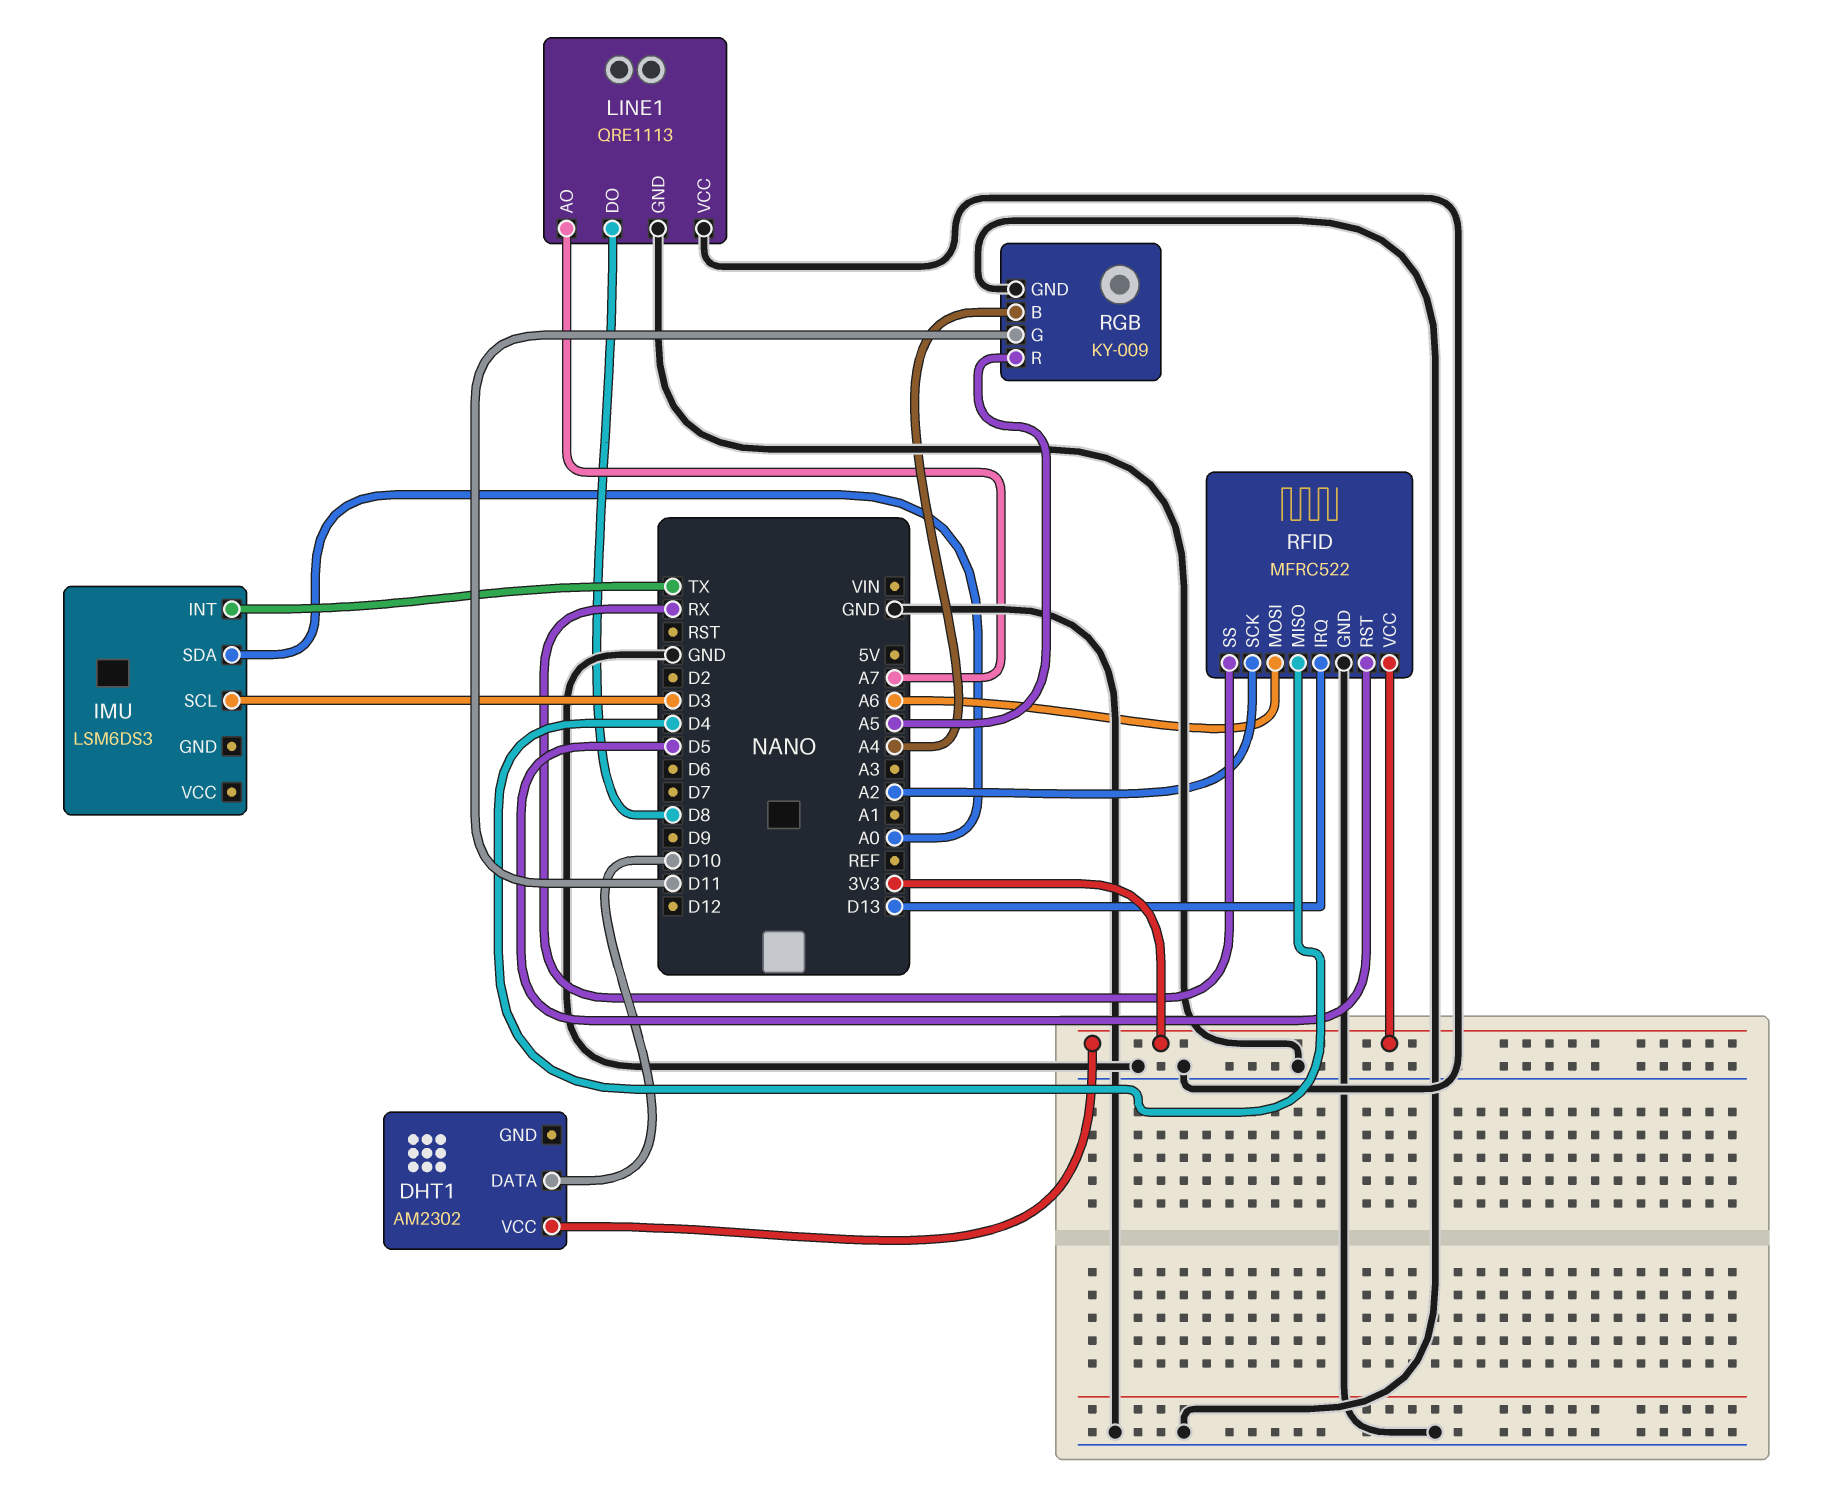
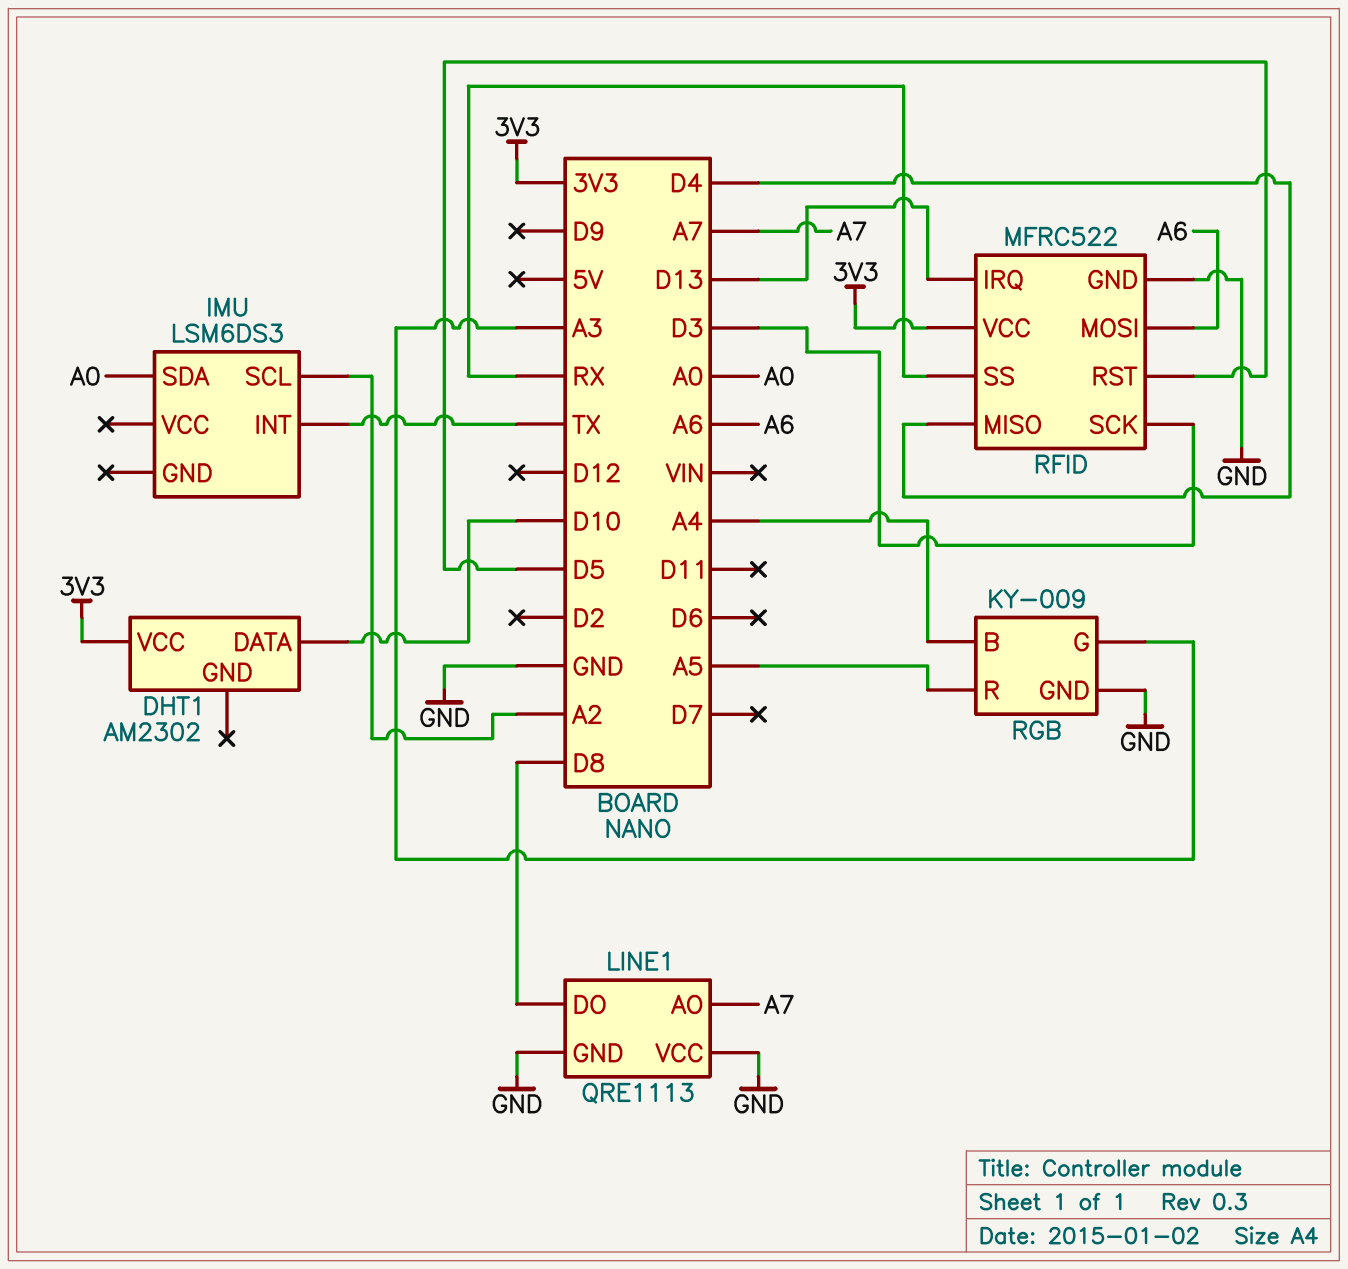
IMU pin SCL: D3 -> A2
RFID pin SCK: A2 -> D3
RGB pin G: D11 -> A3

